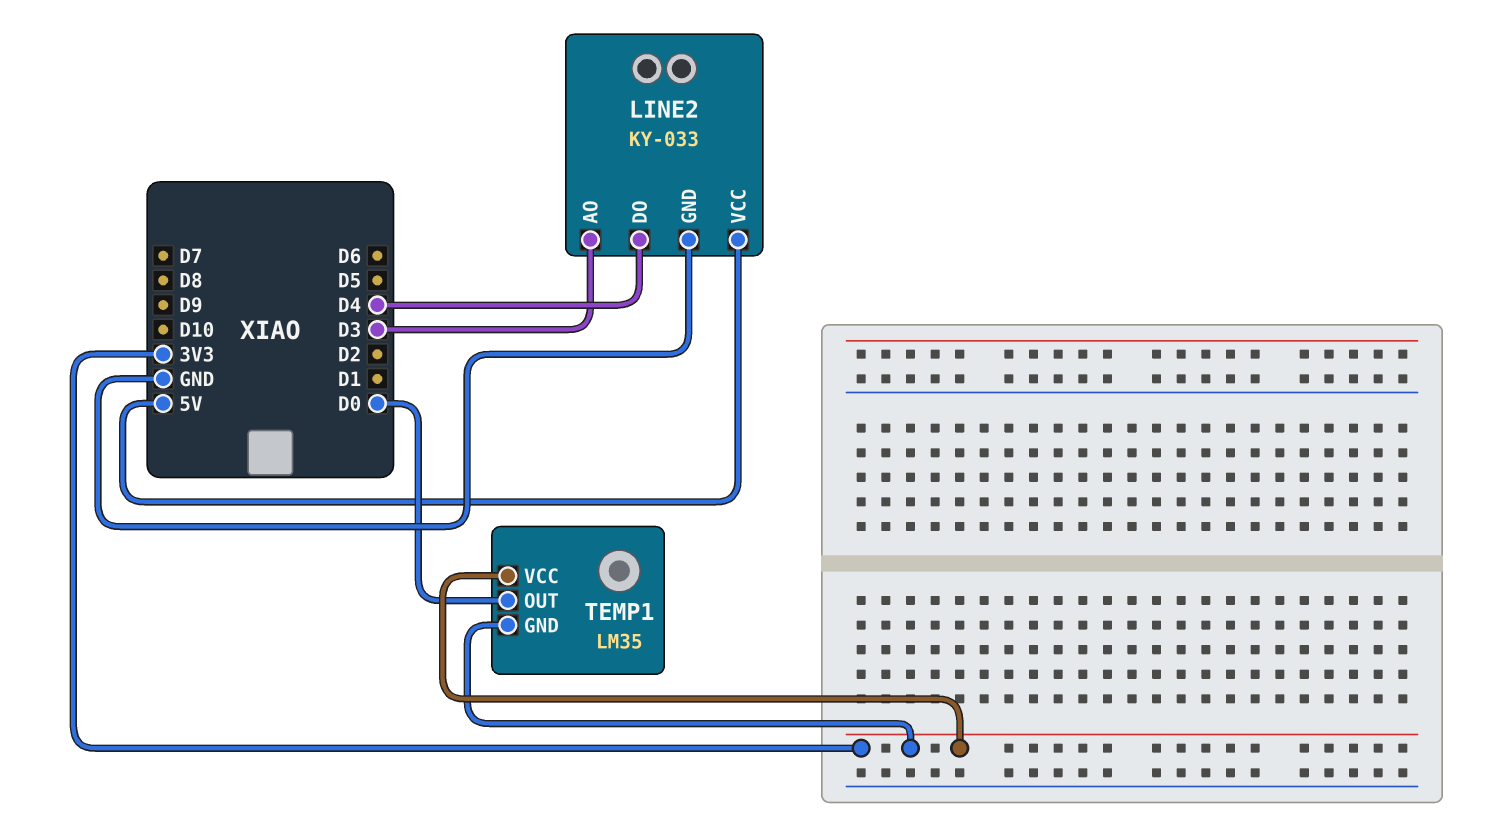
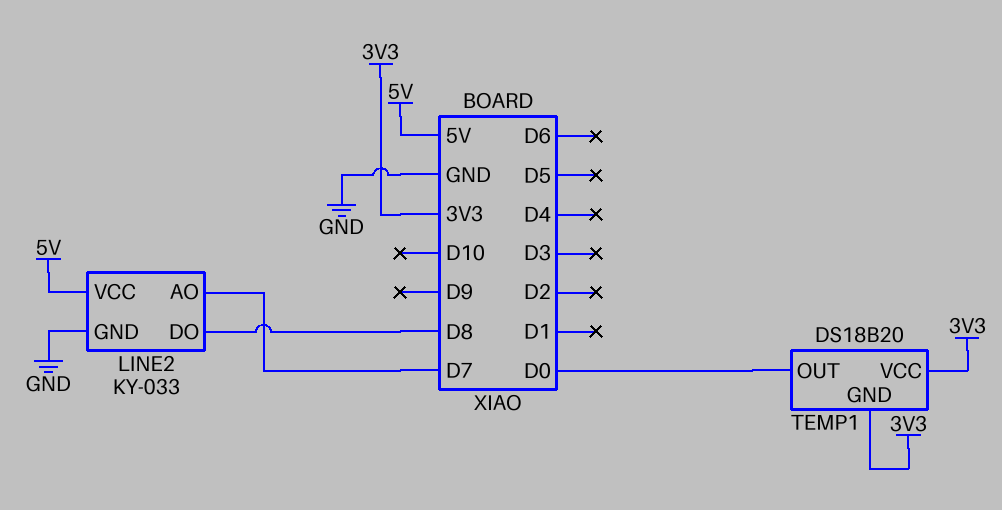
LINE2 pin AO: D3 -> D7
LINE2 pin DO: D4 -> D8
TEMP1: LM35 -> DS18B20

